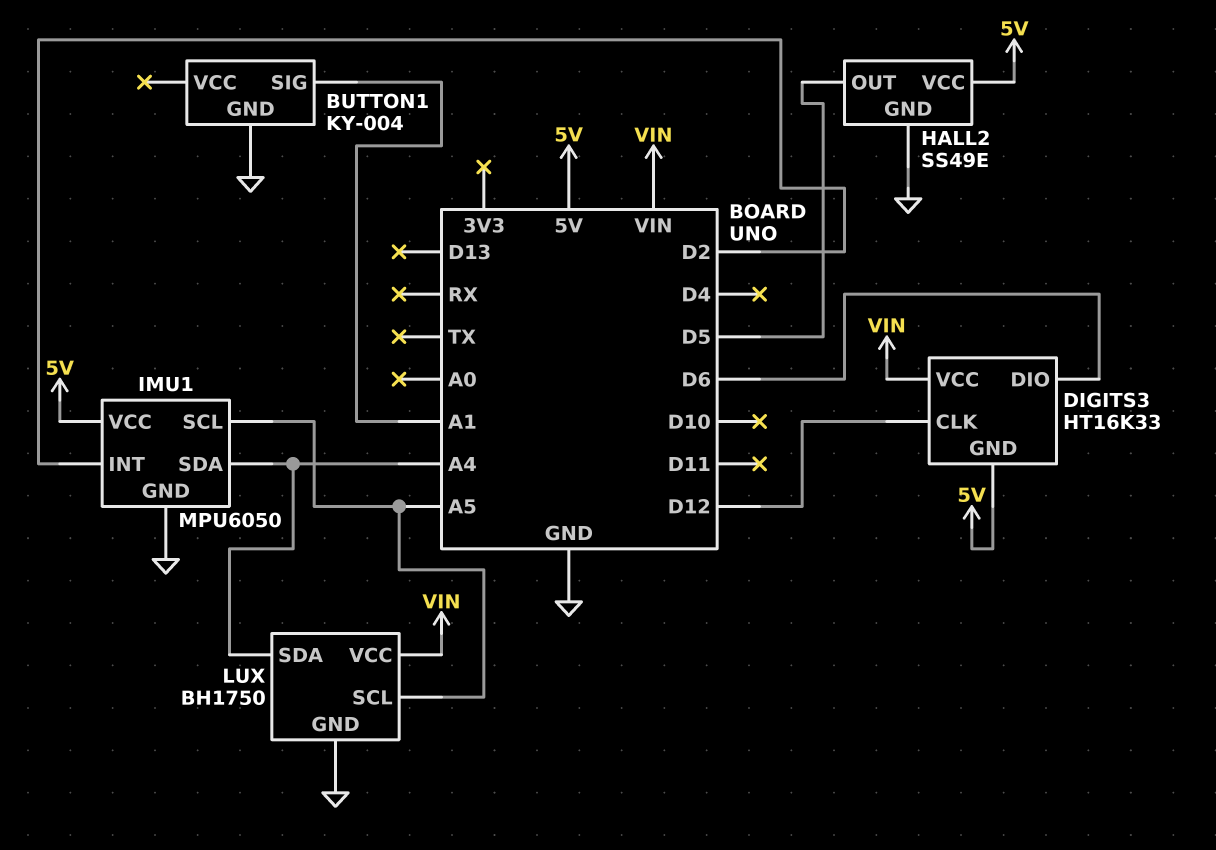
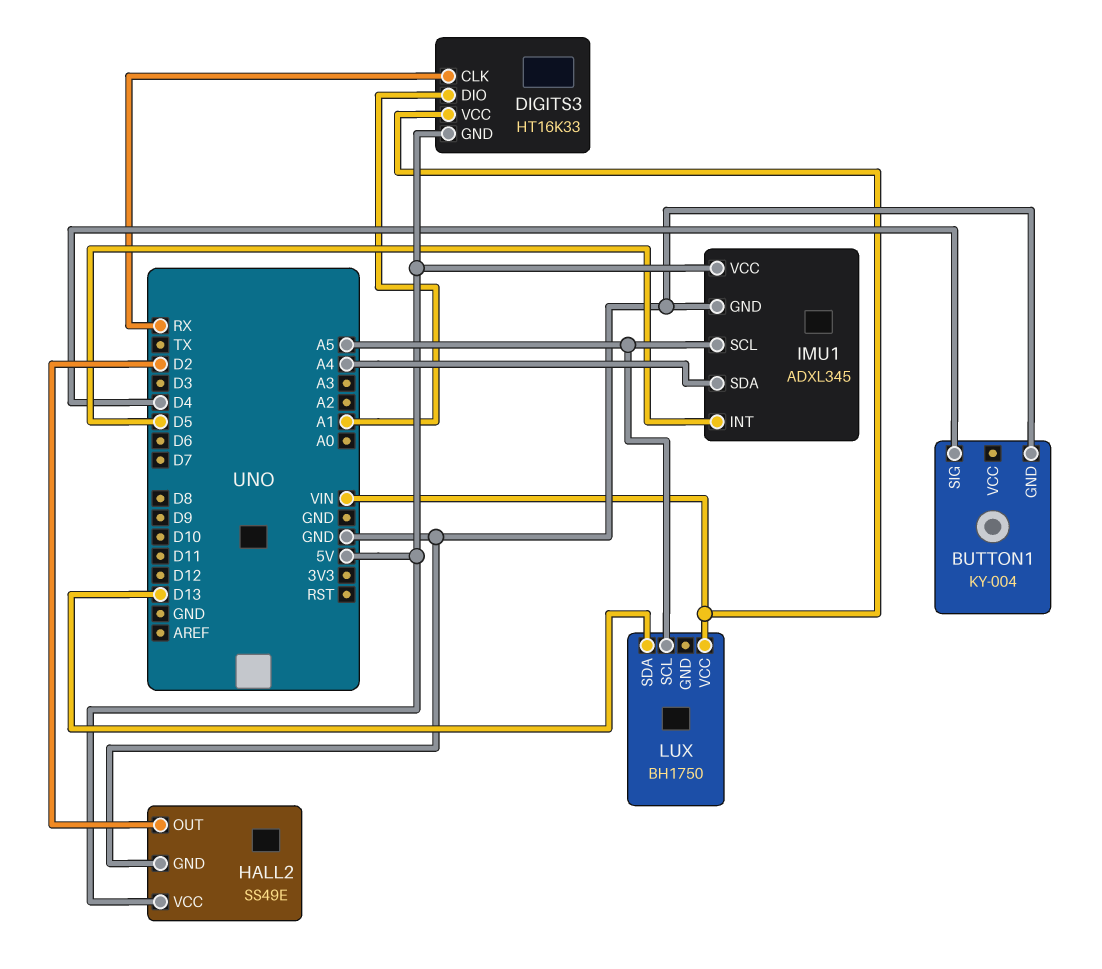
BUTTON1 pin SIG: A1 -> D4
DIGITS3 pin CLK: D12 -> RX
DIGITS3 pin DIO: D6 -> A1
HALL2 pin OUT: D5 -> D2
IMU1: MPU6050 -> ADXL345
IMU1 pin INT: D2 -> D5
LUX pin GND: GND -> none
LUX pin SDA: A4 -> D13

